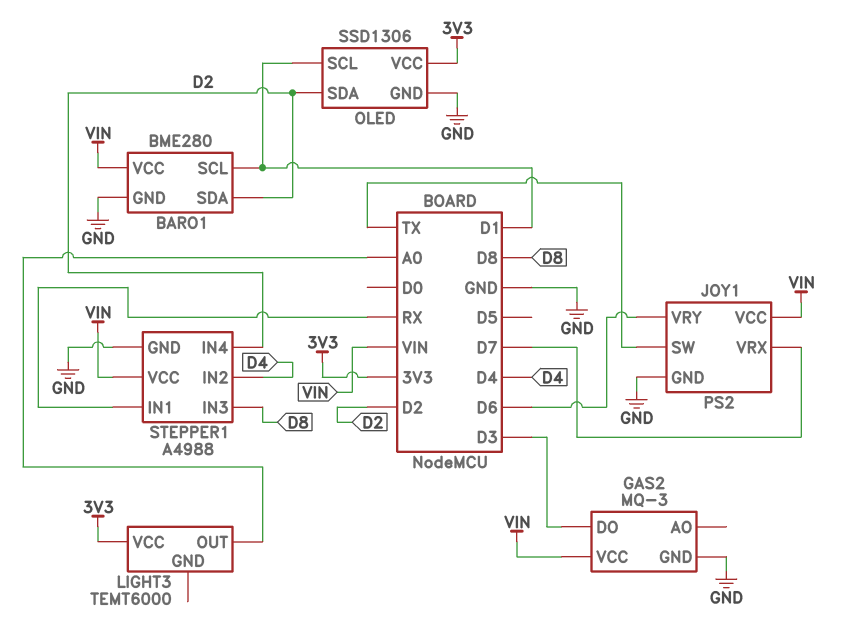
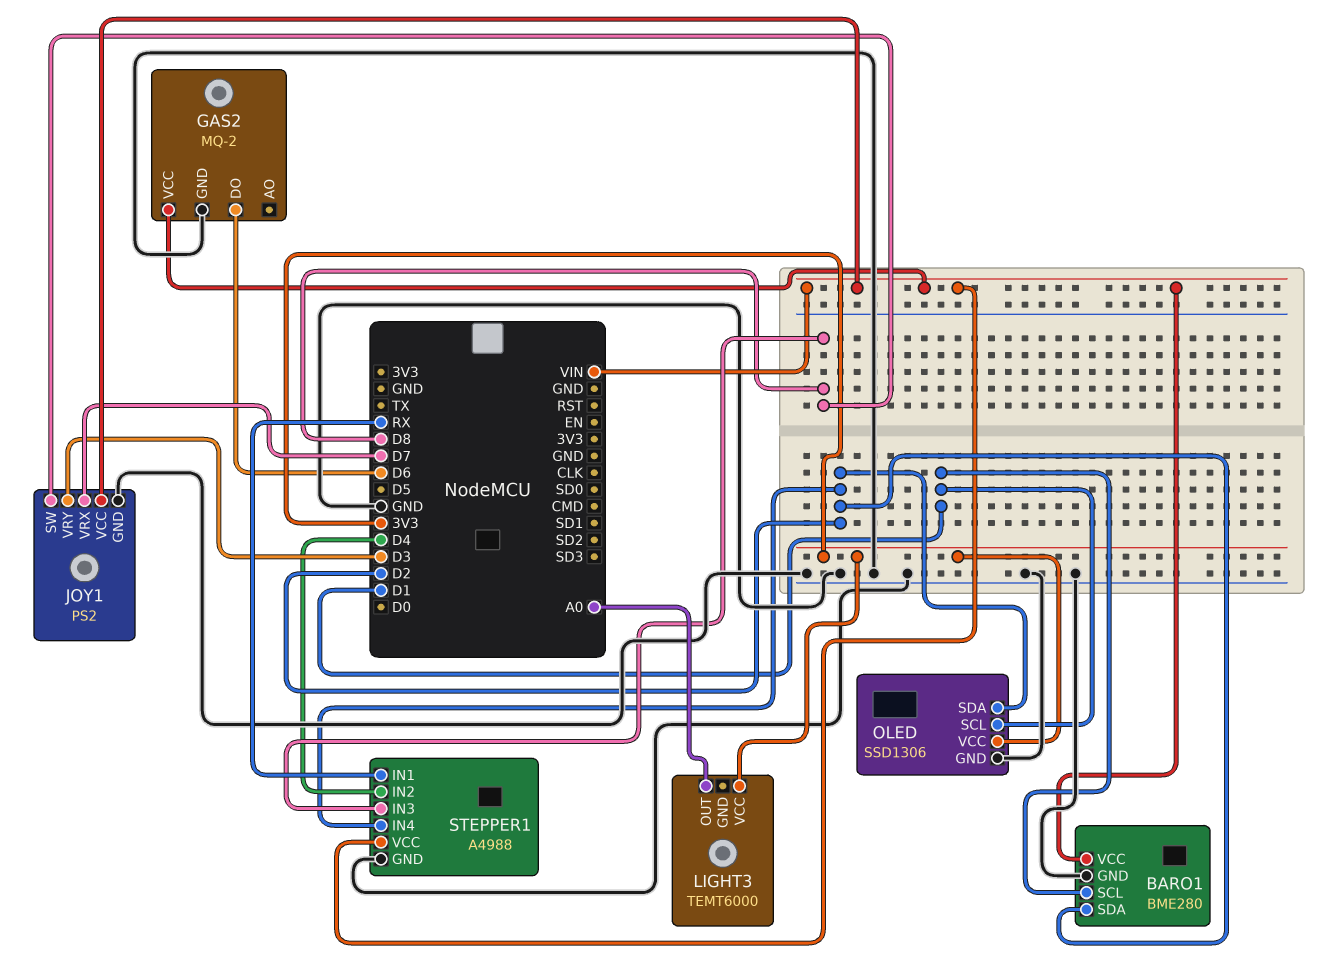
GAS2: MQ-3 -> MQ-2
GAS2 pin DO: D3 -> D6
JOY1 pin SW: TX -> D8
JOY1 pin VRY: D6 -> D3

